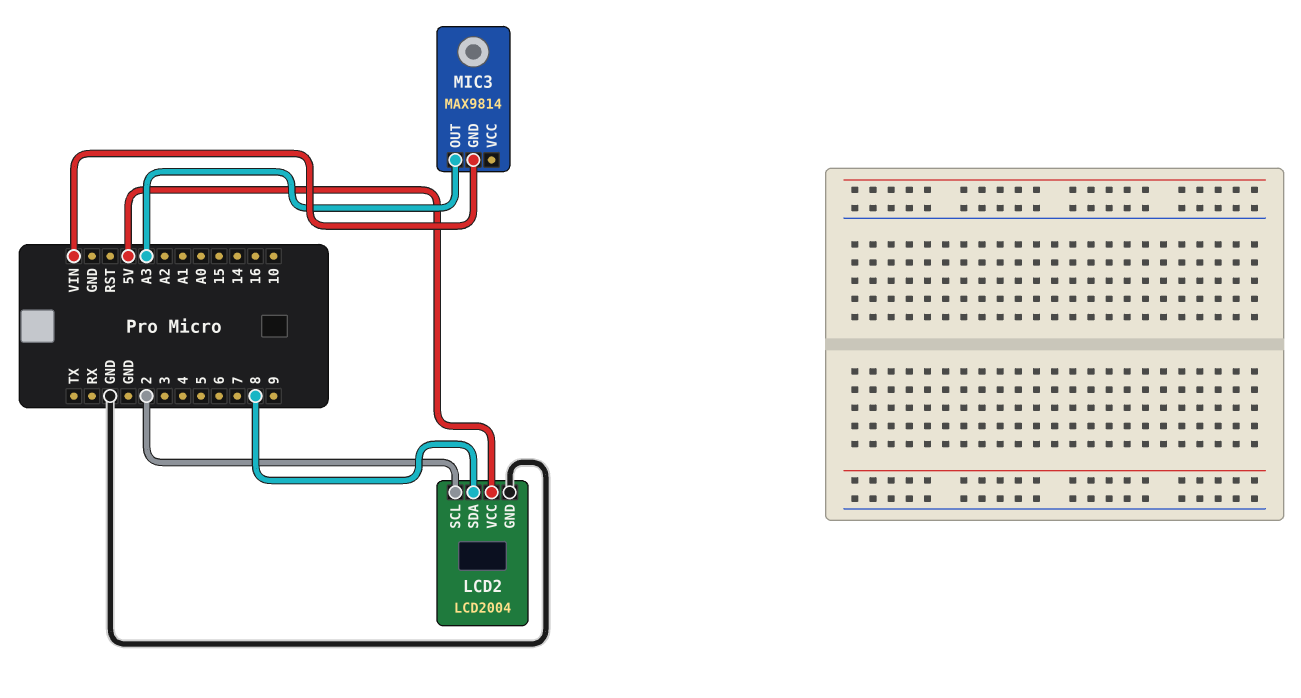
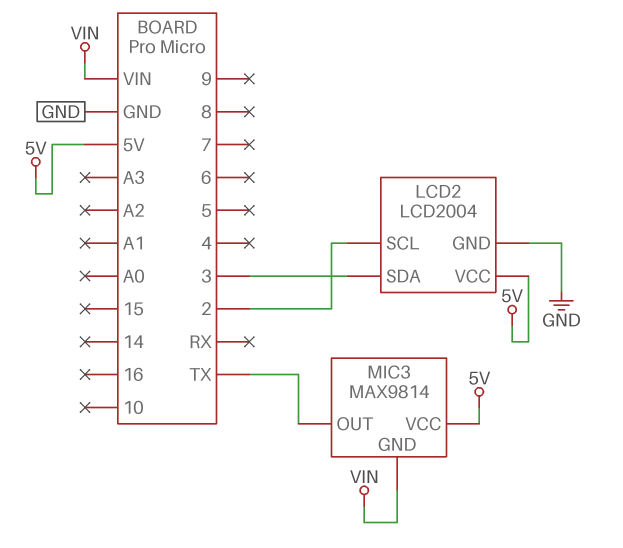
LCD2 pin SDA: 8 -> 3
MIC3 pin OUT: A3 -> TX
MIC3 pin VCC: none -> 5V

